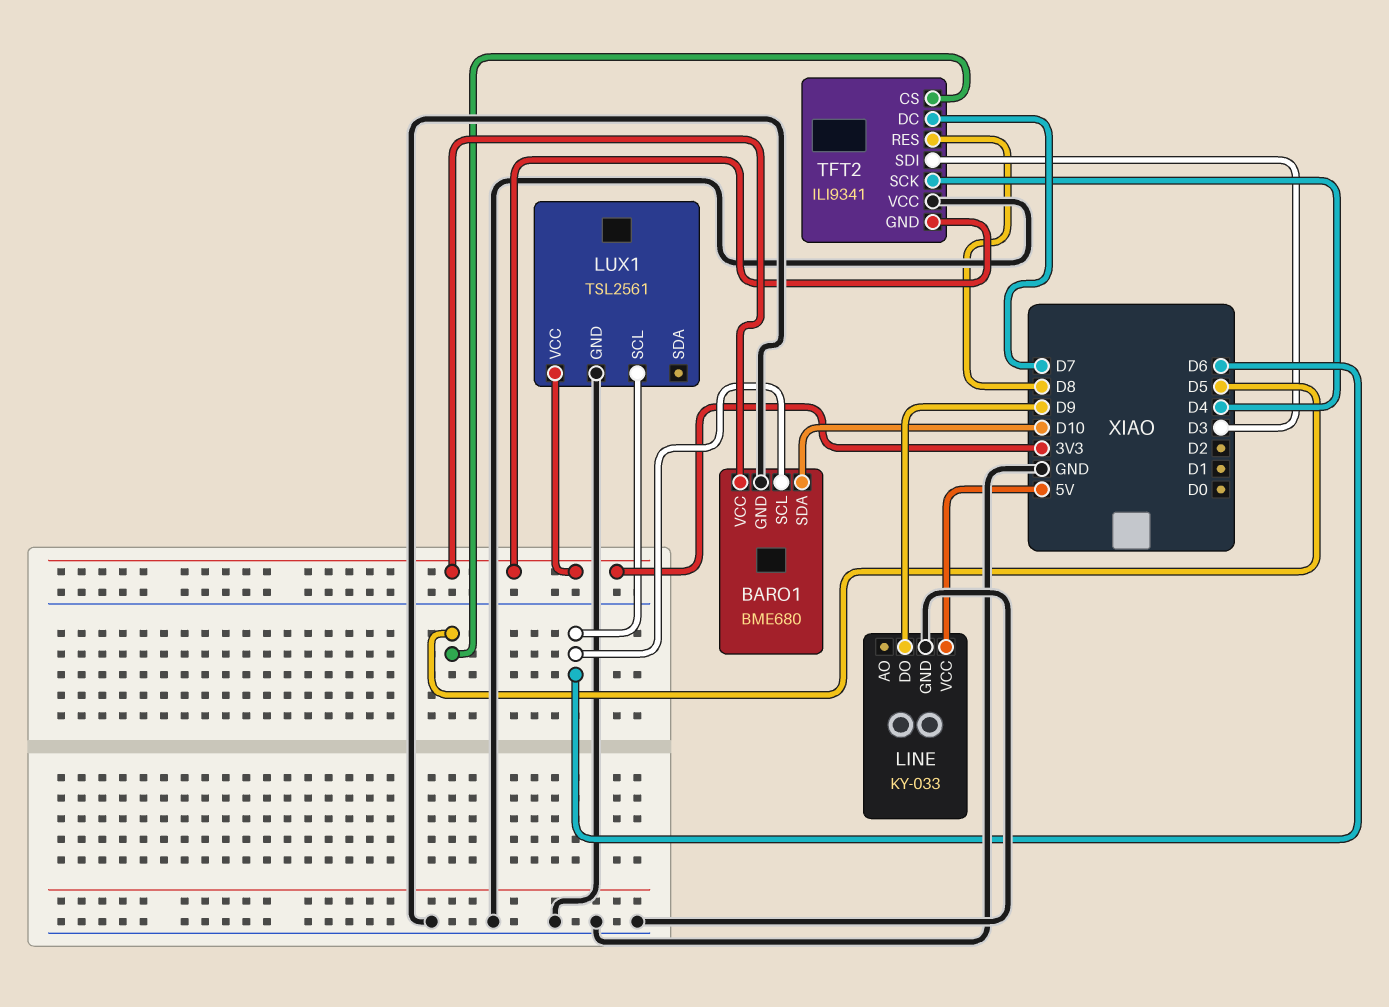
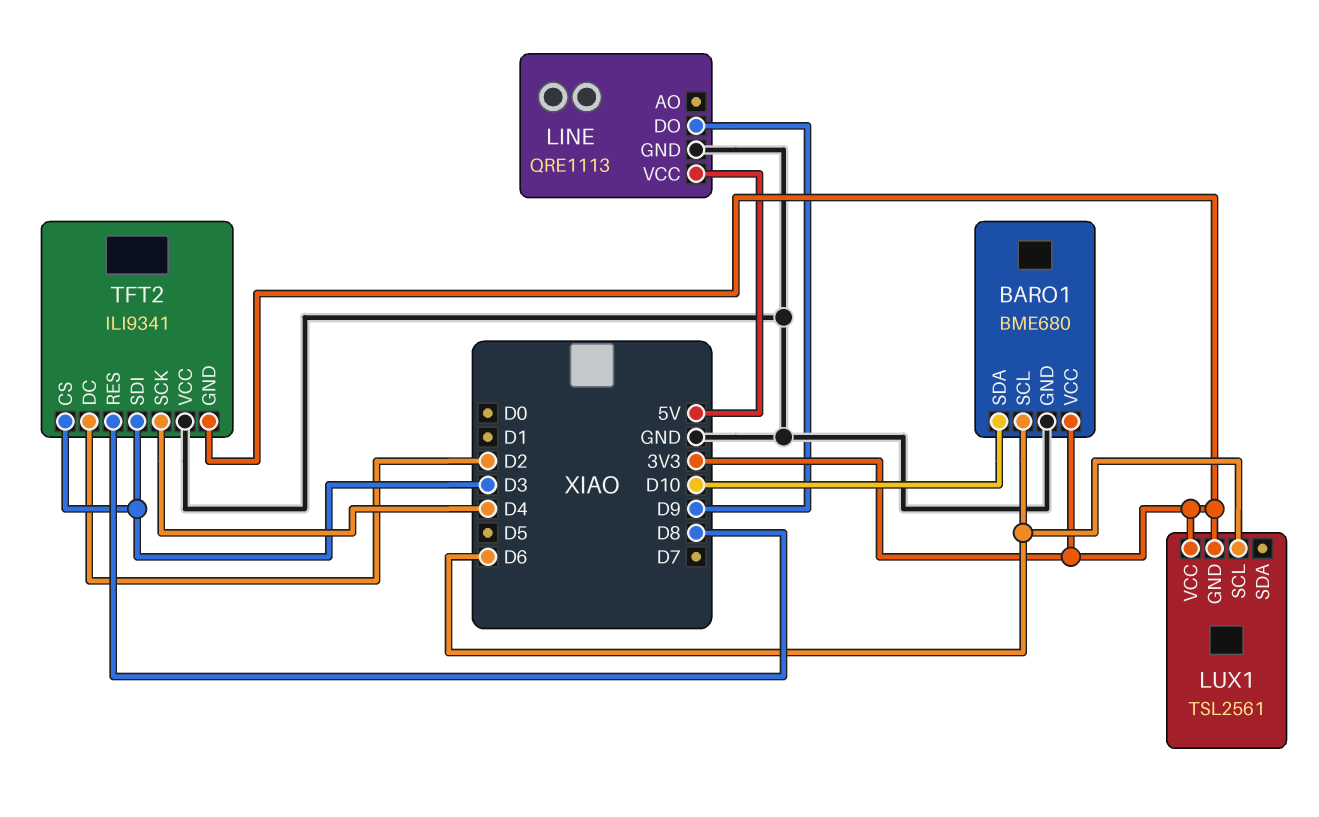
LINE: KY-033 -> QRE1113
LUX1 pin GND: GND -> 3V3
TFT2 pin CS: D5 -> D3
TFT2 pin DC: D7 -> D2

